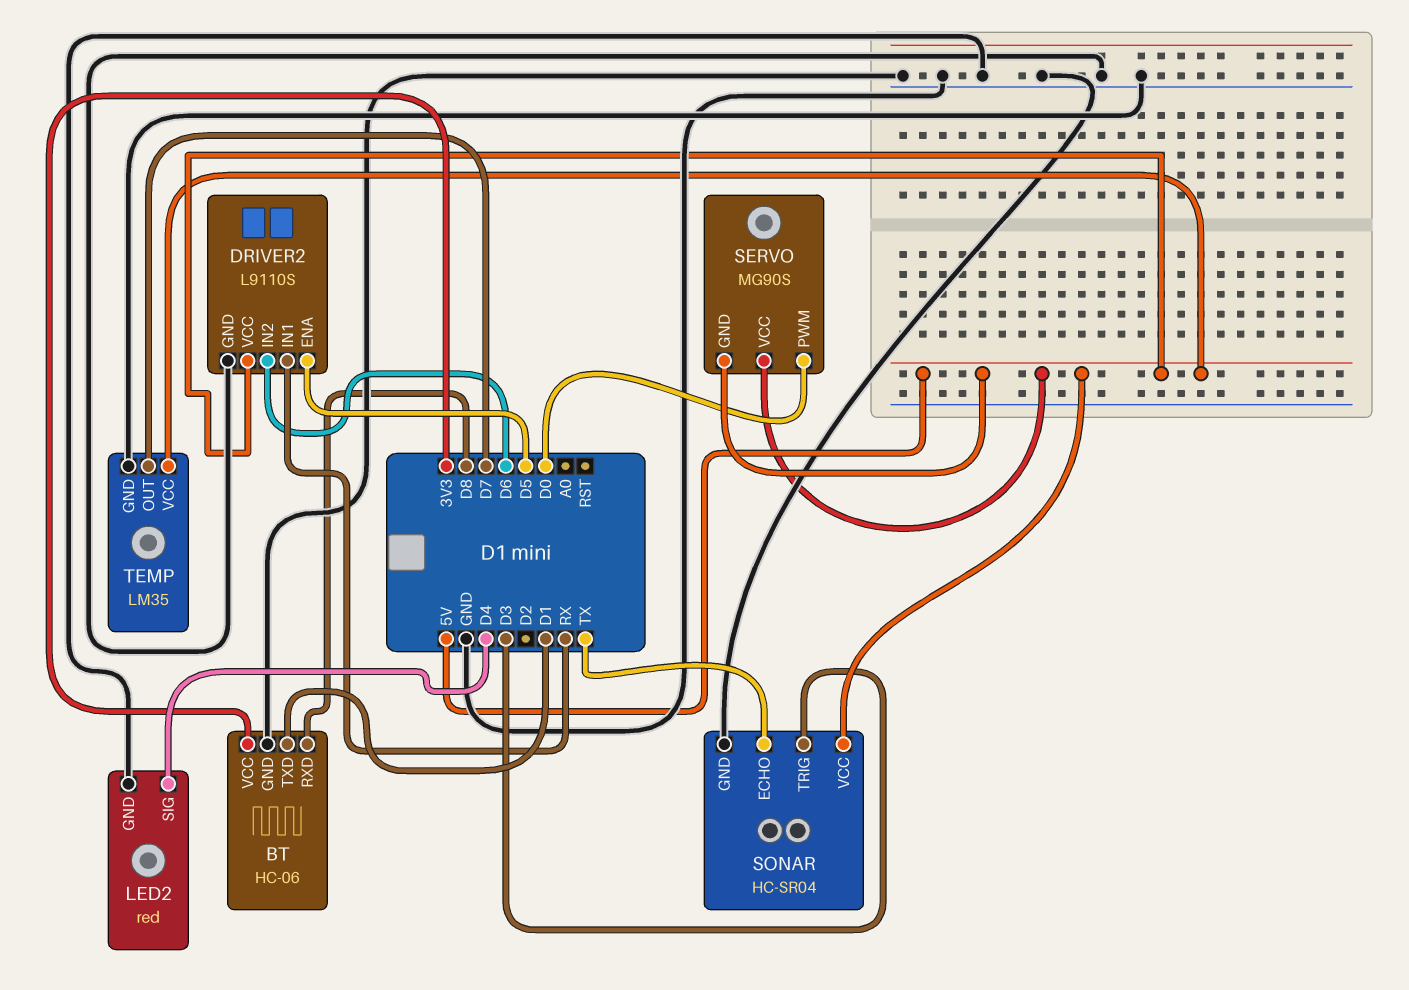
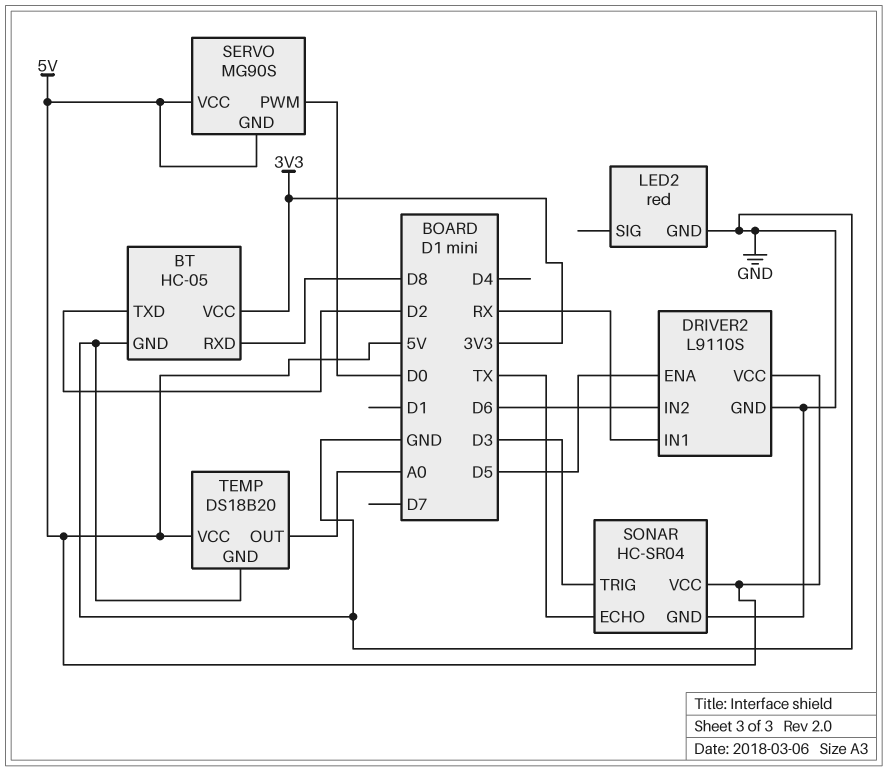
BT: HC-06 -> HC-05
BT pin TXD: D1 -> D2
LED2 pin SIG: D4 -> none
TEMP: LM35 -> DS18B20
TEMP pin OUT: D7 -> A0

